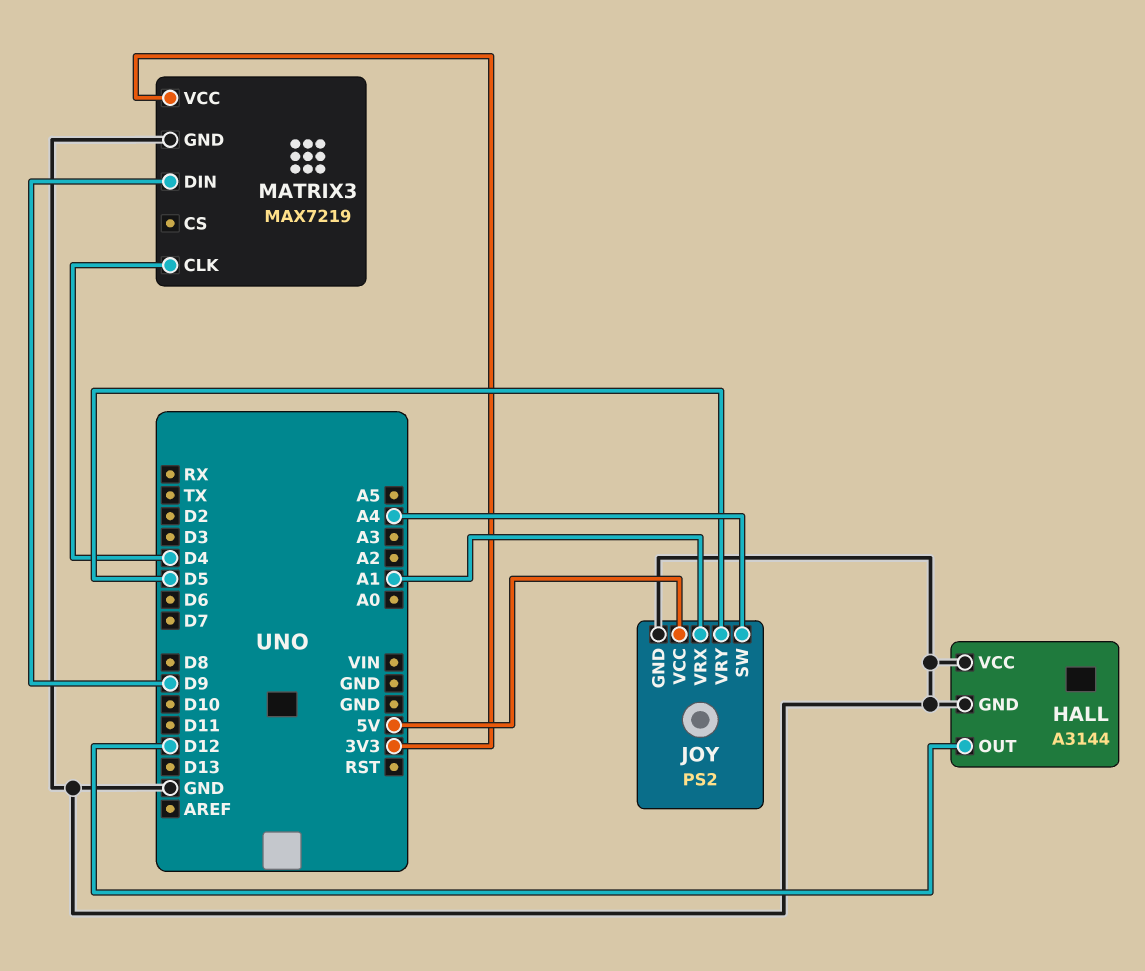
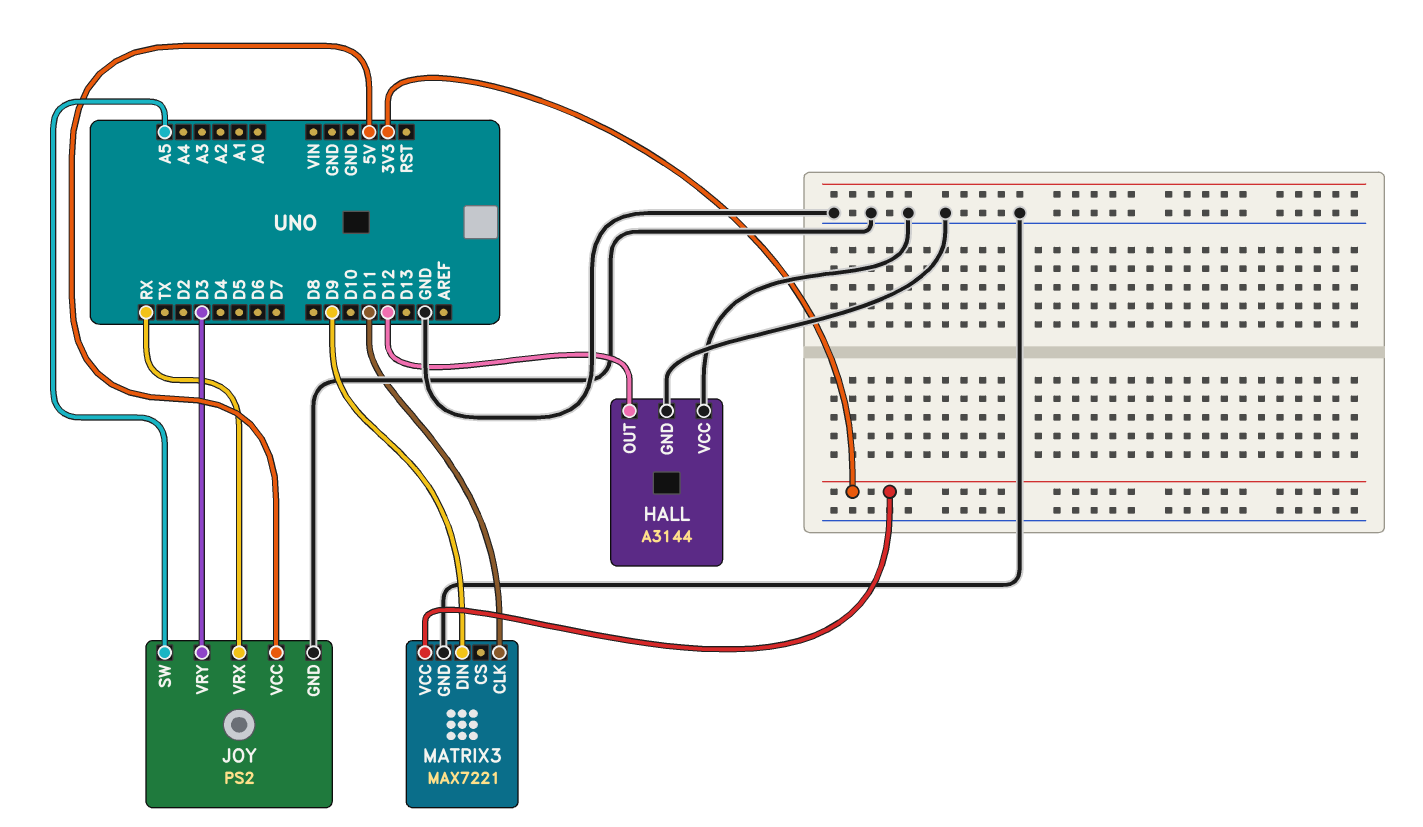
JOY pin SW: A4 -> A5
JOY pin VRX: A1 -> RX
JOY pin VRY: D5 -> D3
MATRIX3: MAX7219 -> MAX7221
MATRIX3 pin CLK: D4 -> D11

